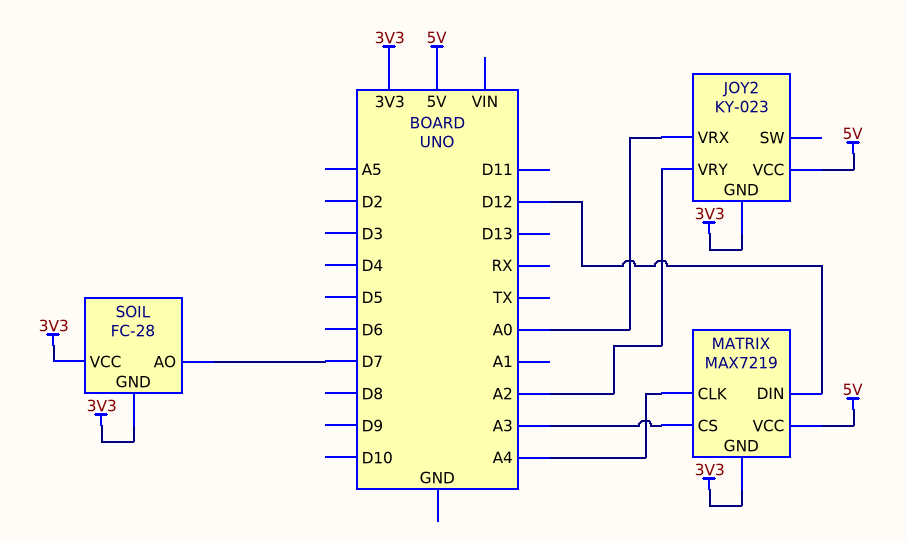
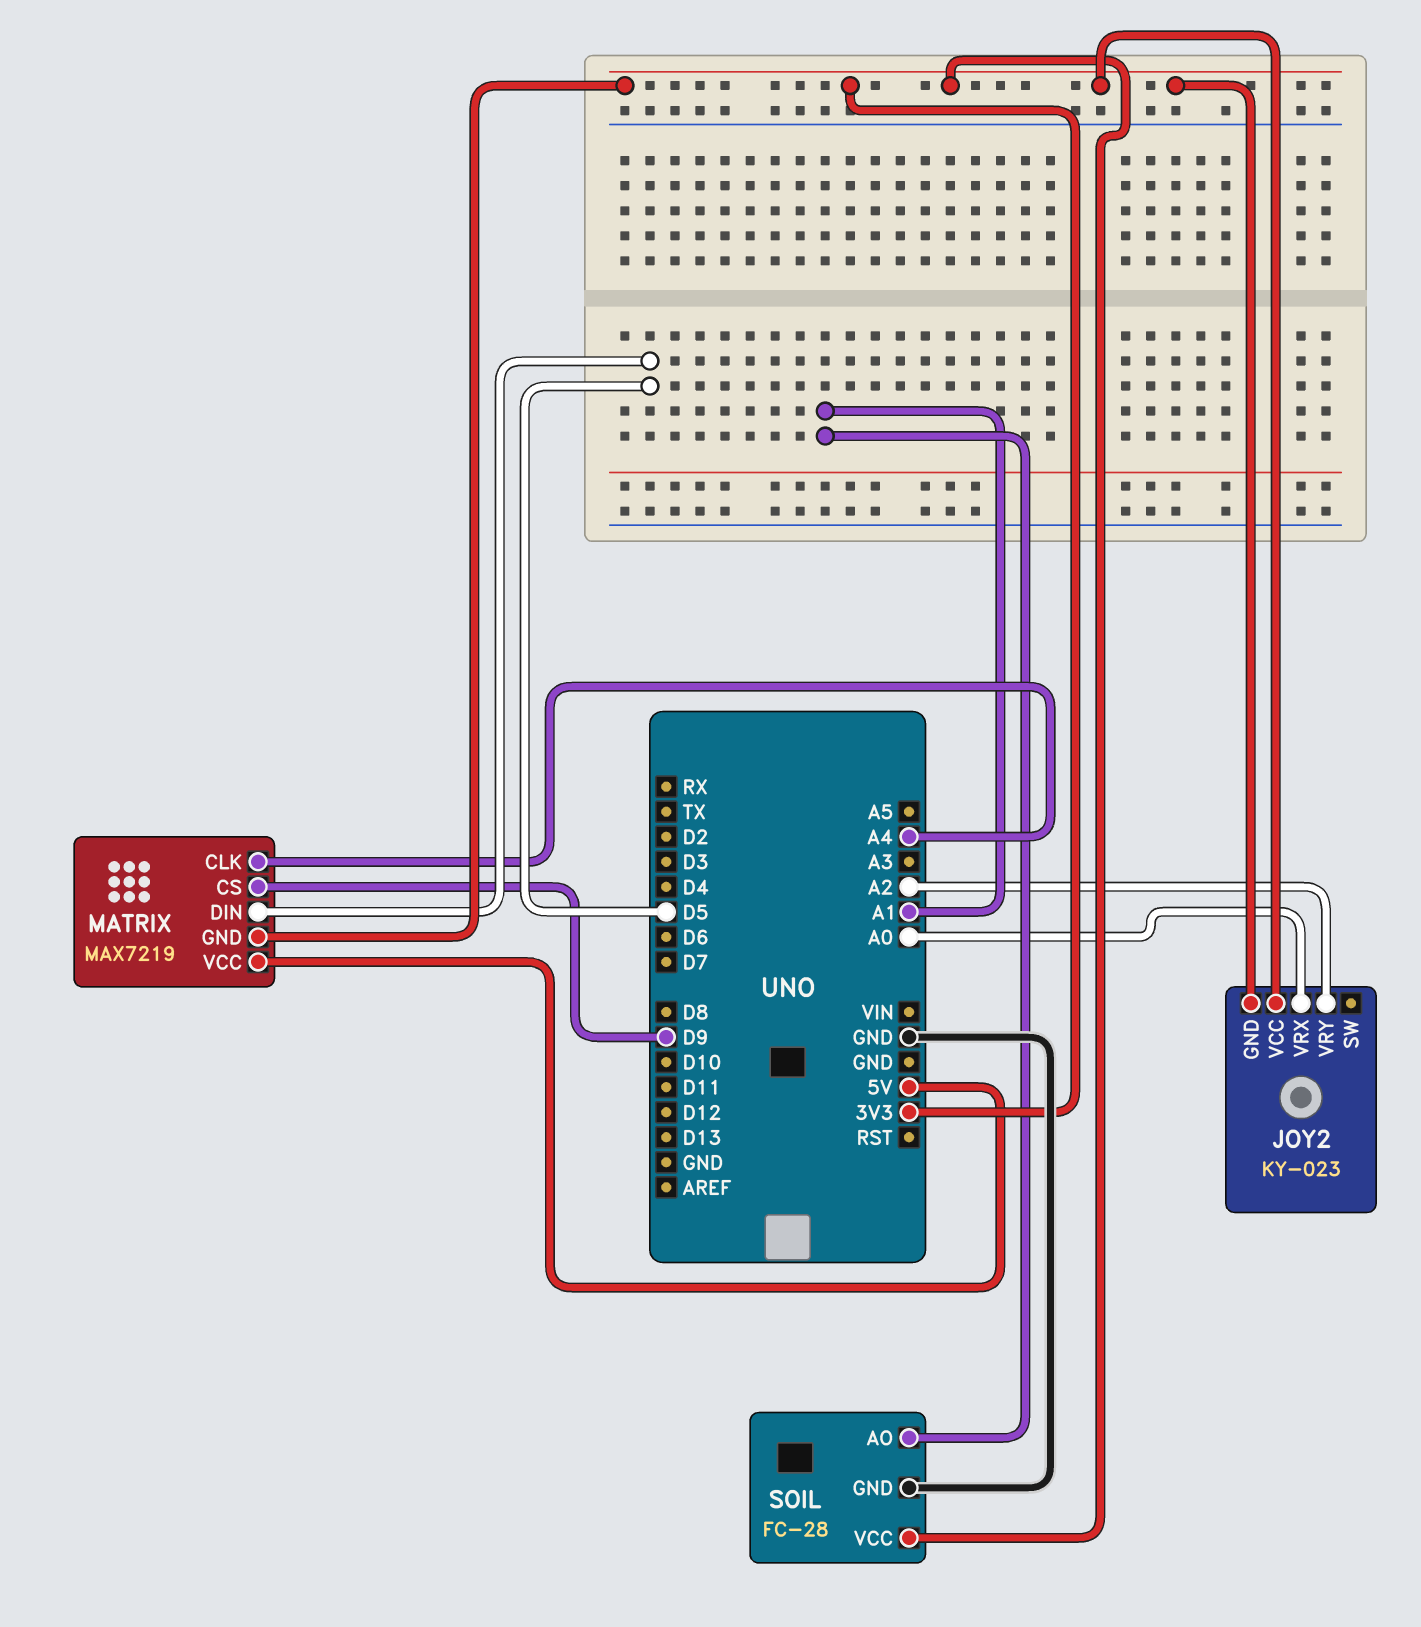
JOY2 pin VCC: 5V -> 3V3
MATRIX pin CS: A3 -> D9
MATRIX pin DIN: D12 -> D5
SOIL pin AO: D7 -> A1
SOIL pin GND: 3V3 -> GND

